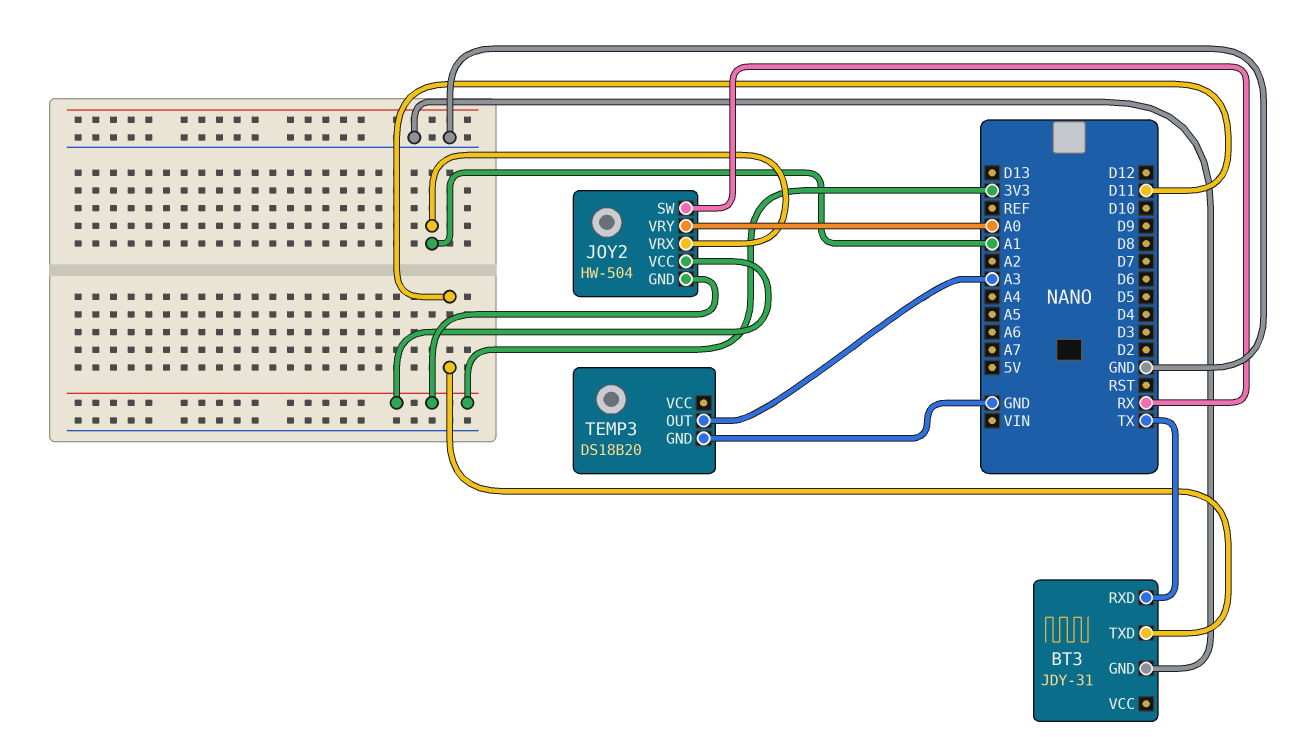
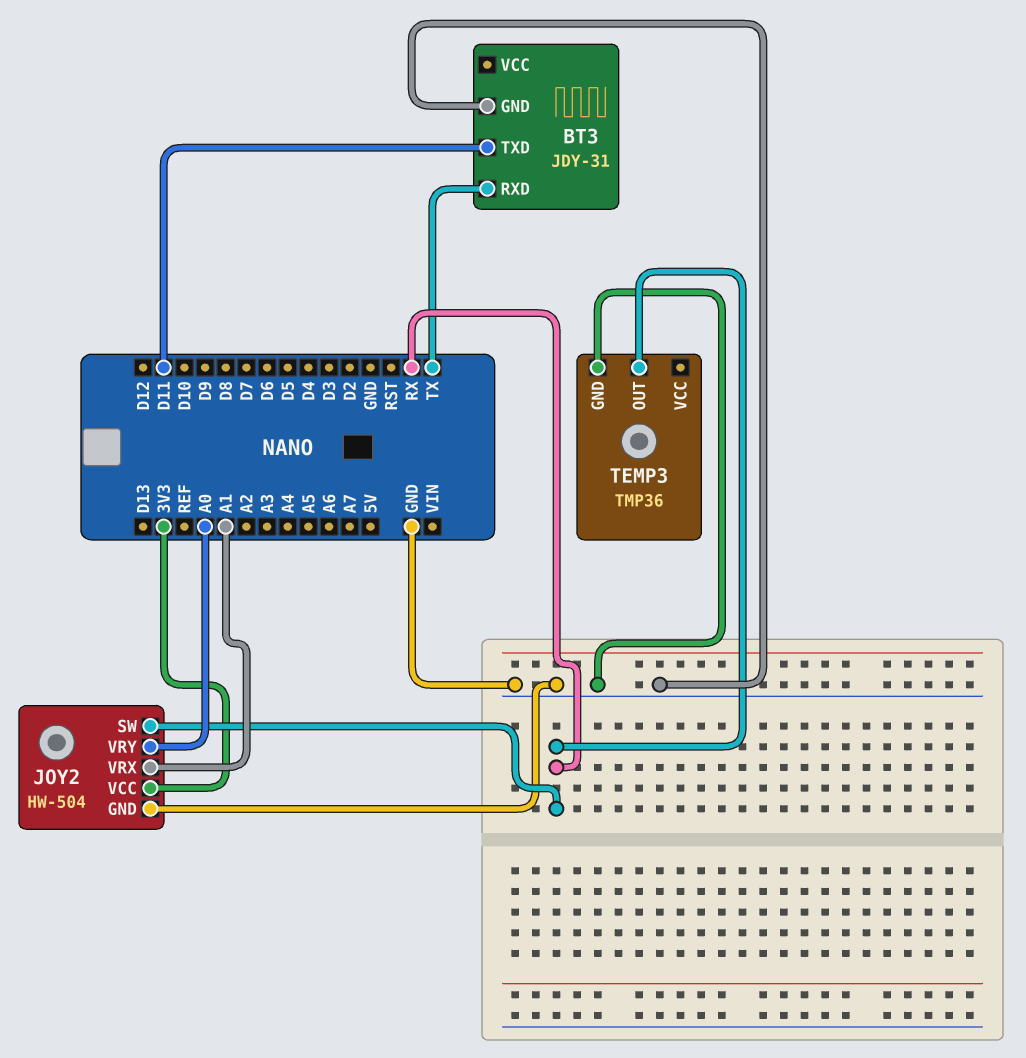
JOY2 pin GND: 3V3 -> GND
TEMP3: DS18B20 -> TMP36
TEMP3 pin OUT: A3 -> RX

